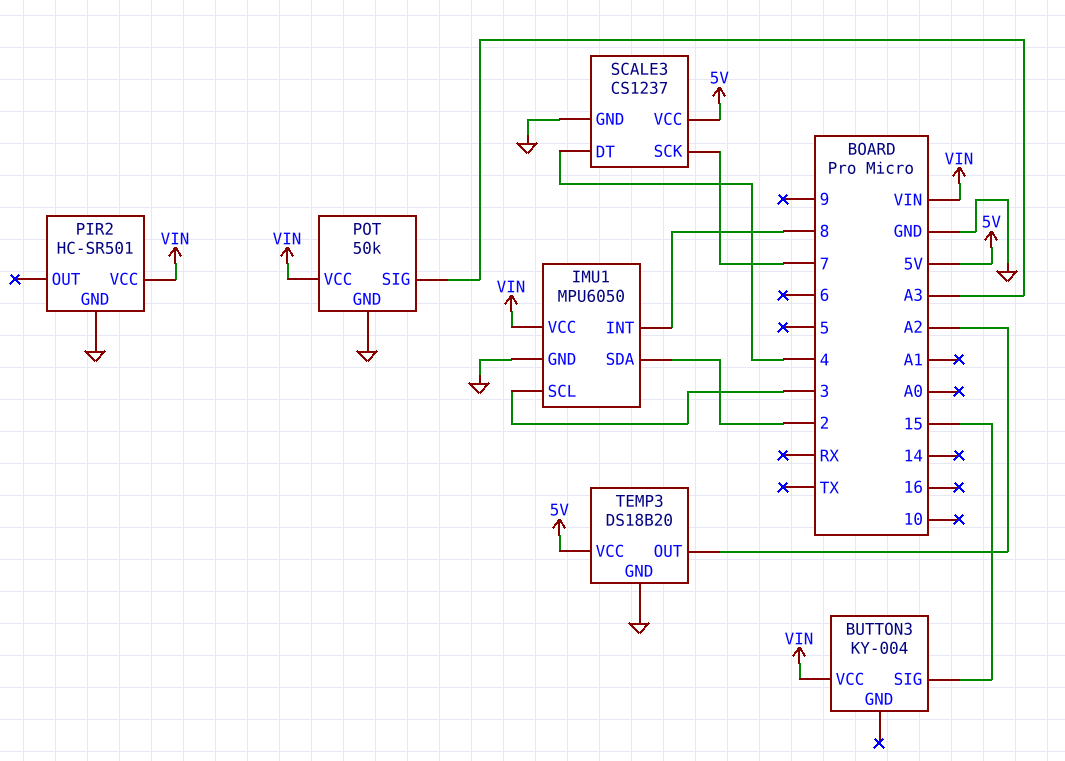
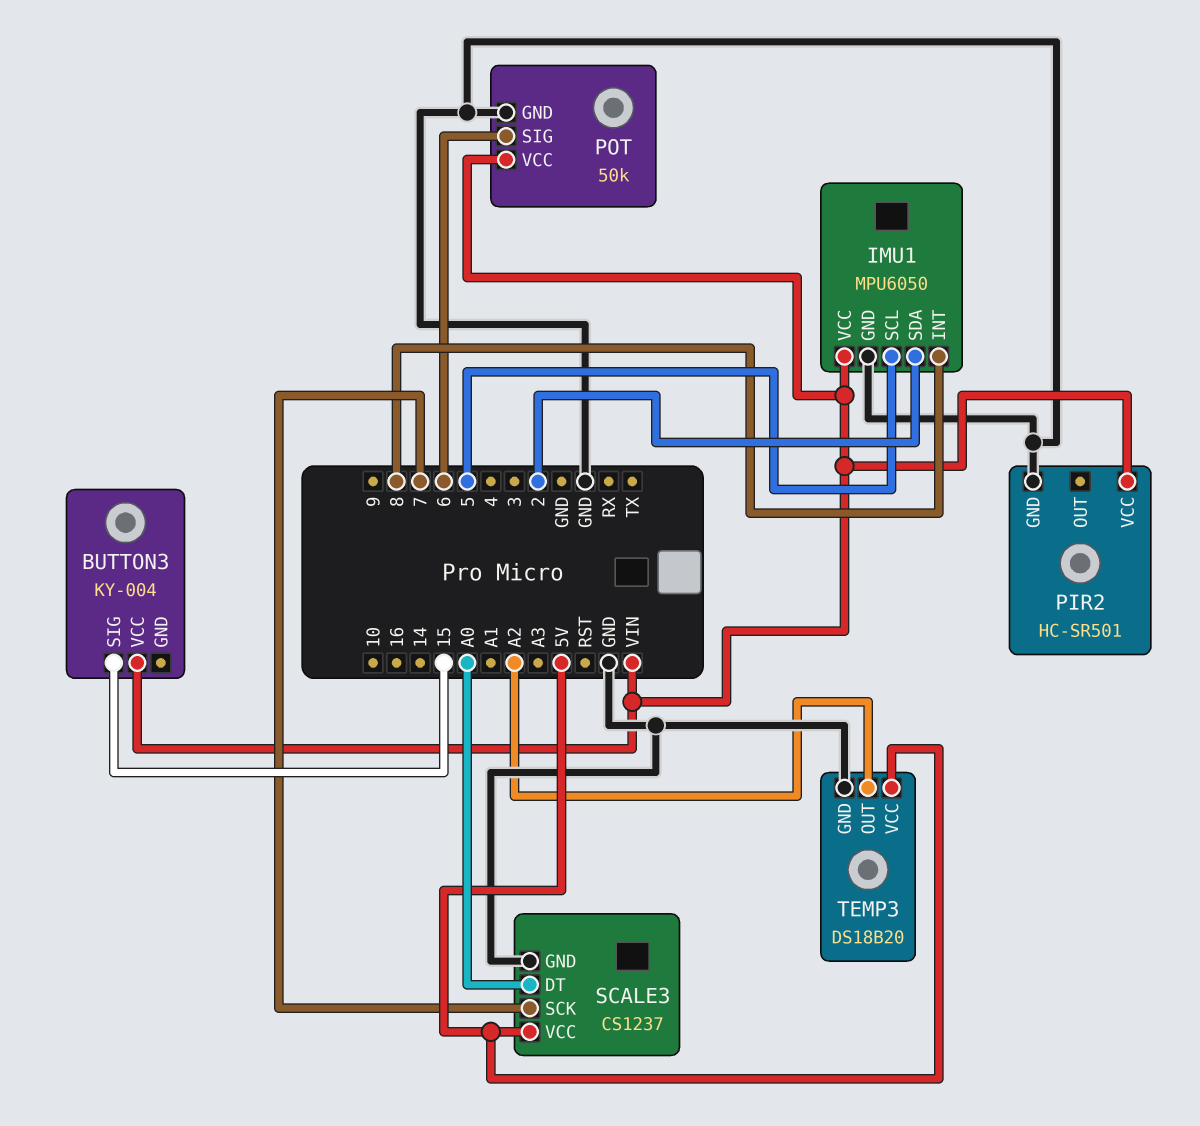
IMU1 pin SCL: 3 -> 5
POT pin SIG: A3 -> 6
SCALE3 pin DT: 4 -> A0

